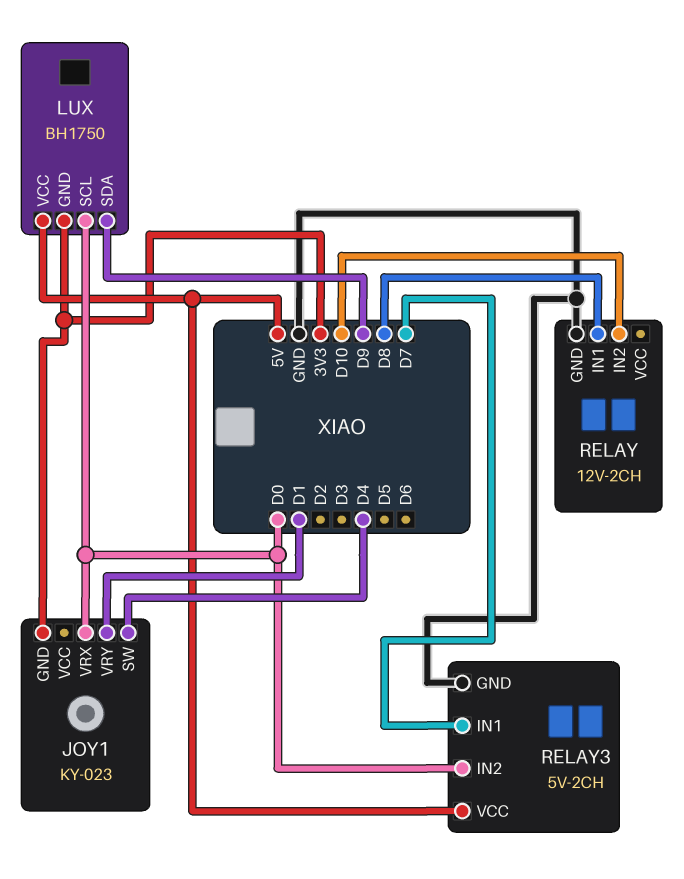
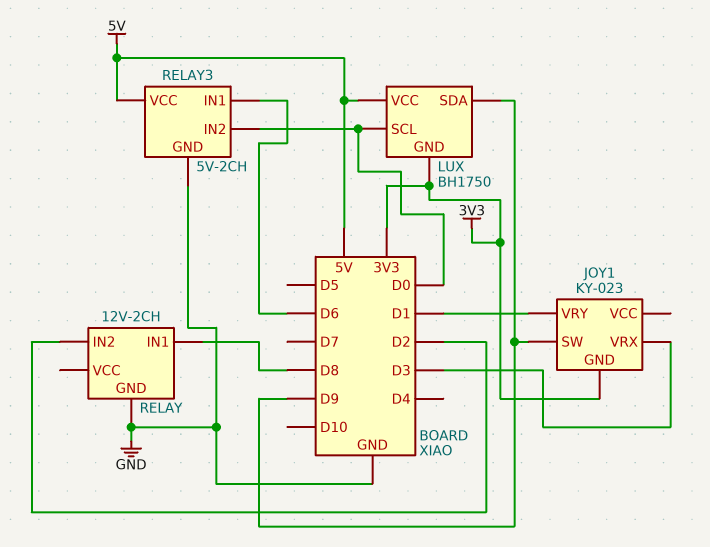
JOY1 pin SW: D4 -> D9
JOY1 pin VRX: D0 -> D3
RELAY pin IN2: D10 -> D2
RELAY3 pin IN1: D7 -> D6

